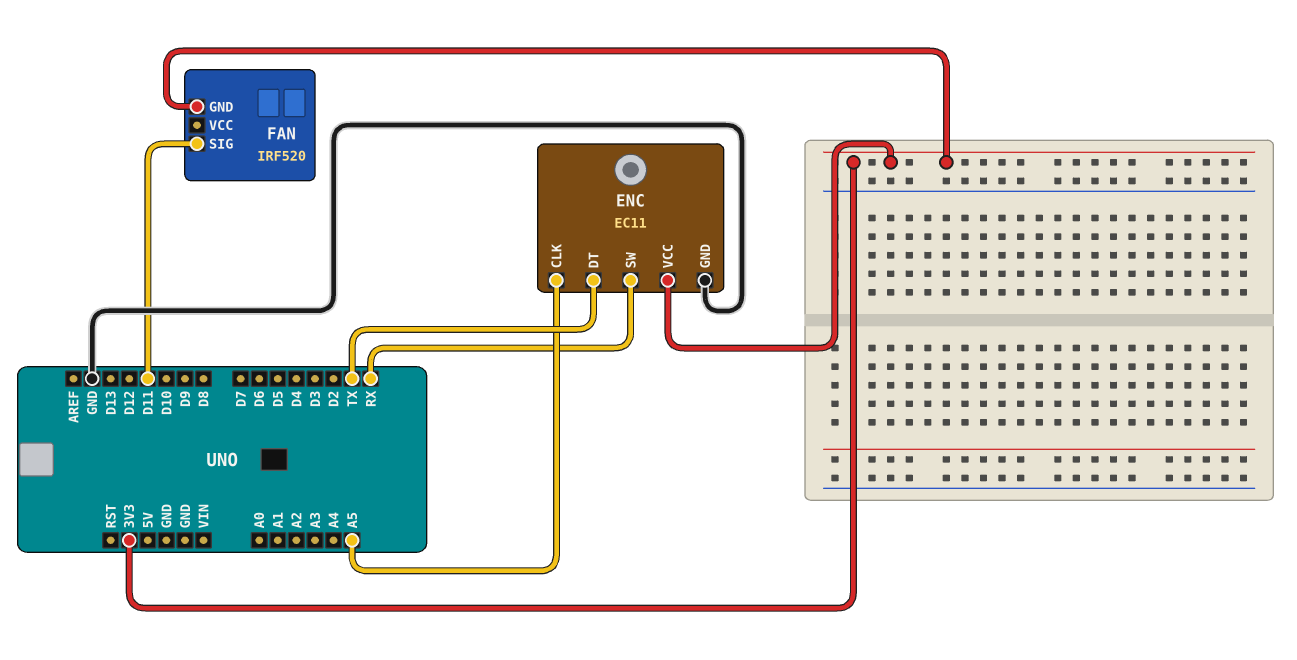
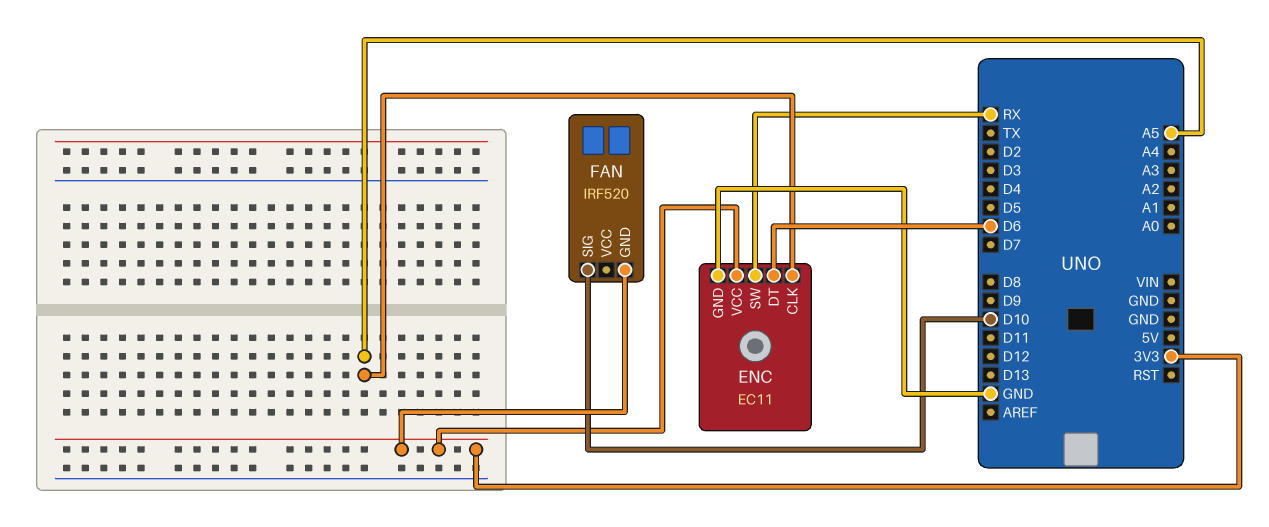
ENC pin DT: TX -> D6
FAN pin SIG: D11 -> D10

